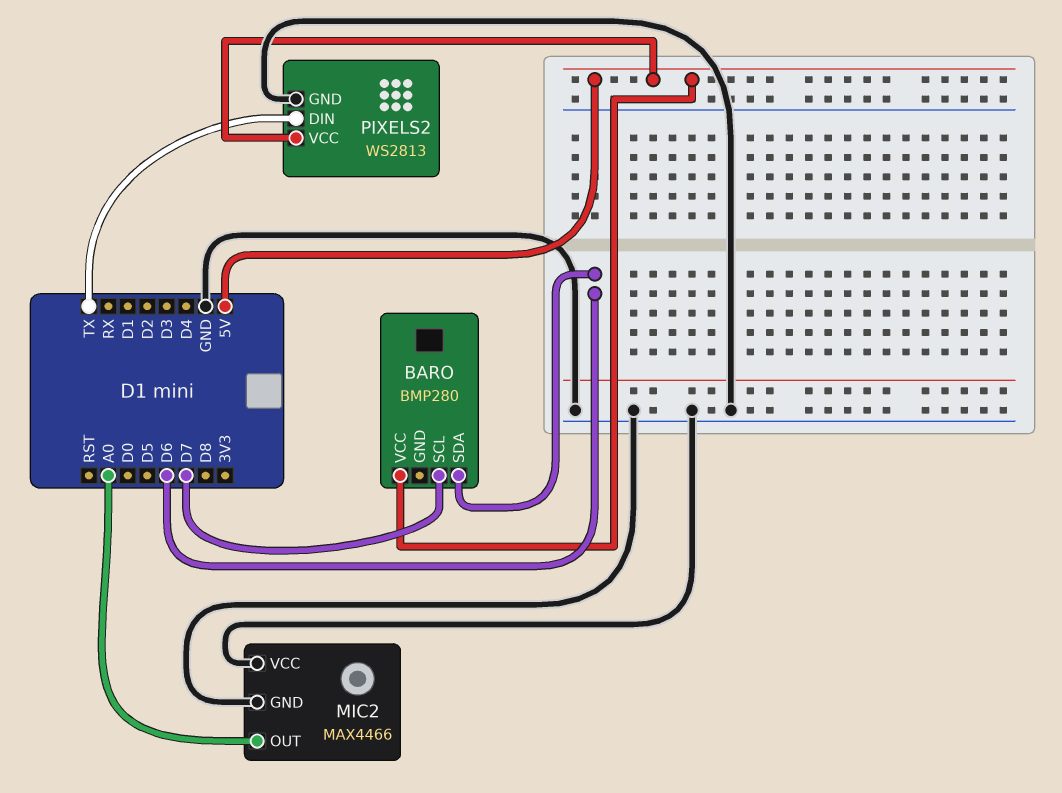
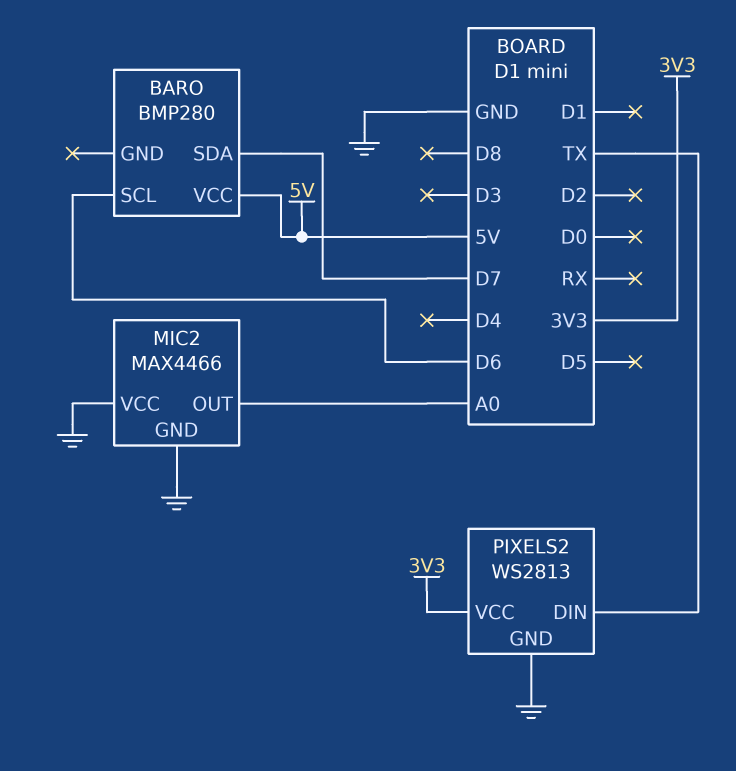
BARO pin SCL: D7 -> D6
BARO pin SDA: D6 -> D7
PIXELS2 pin VCC: 5V -> 3V3

